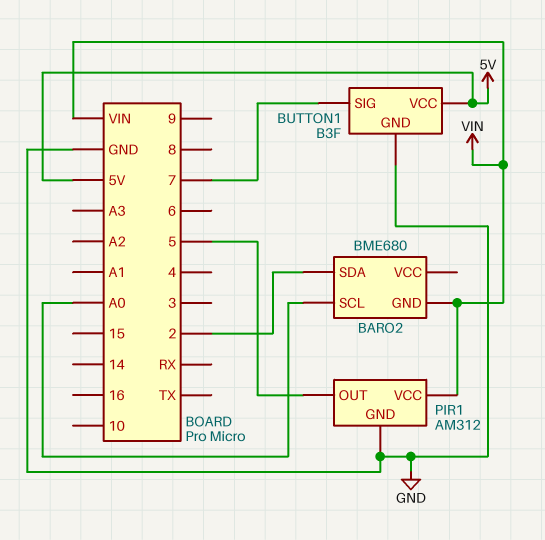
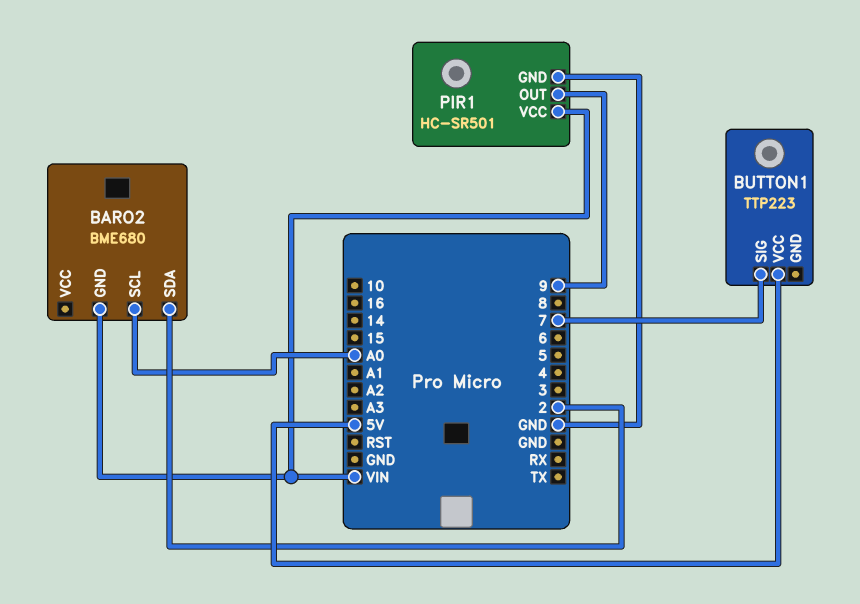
BUTTON1: B3F -> TTP223
BUTTON1 pin GND: GND -> none
PIR1: AM312 -> HC-SR501
PIR1 pin OUT: 5 -> 9

